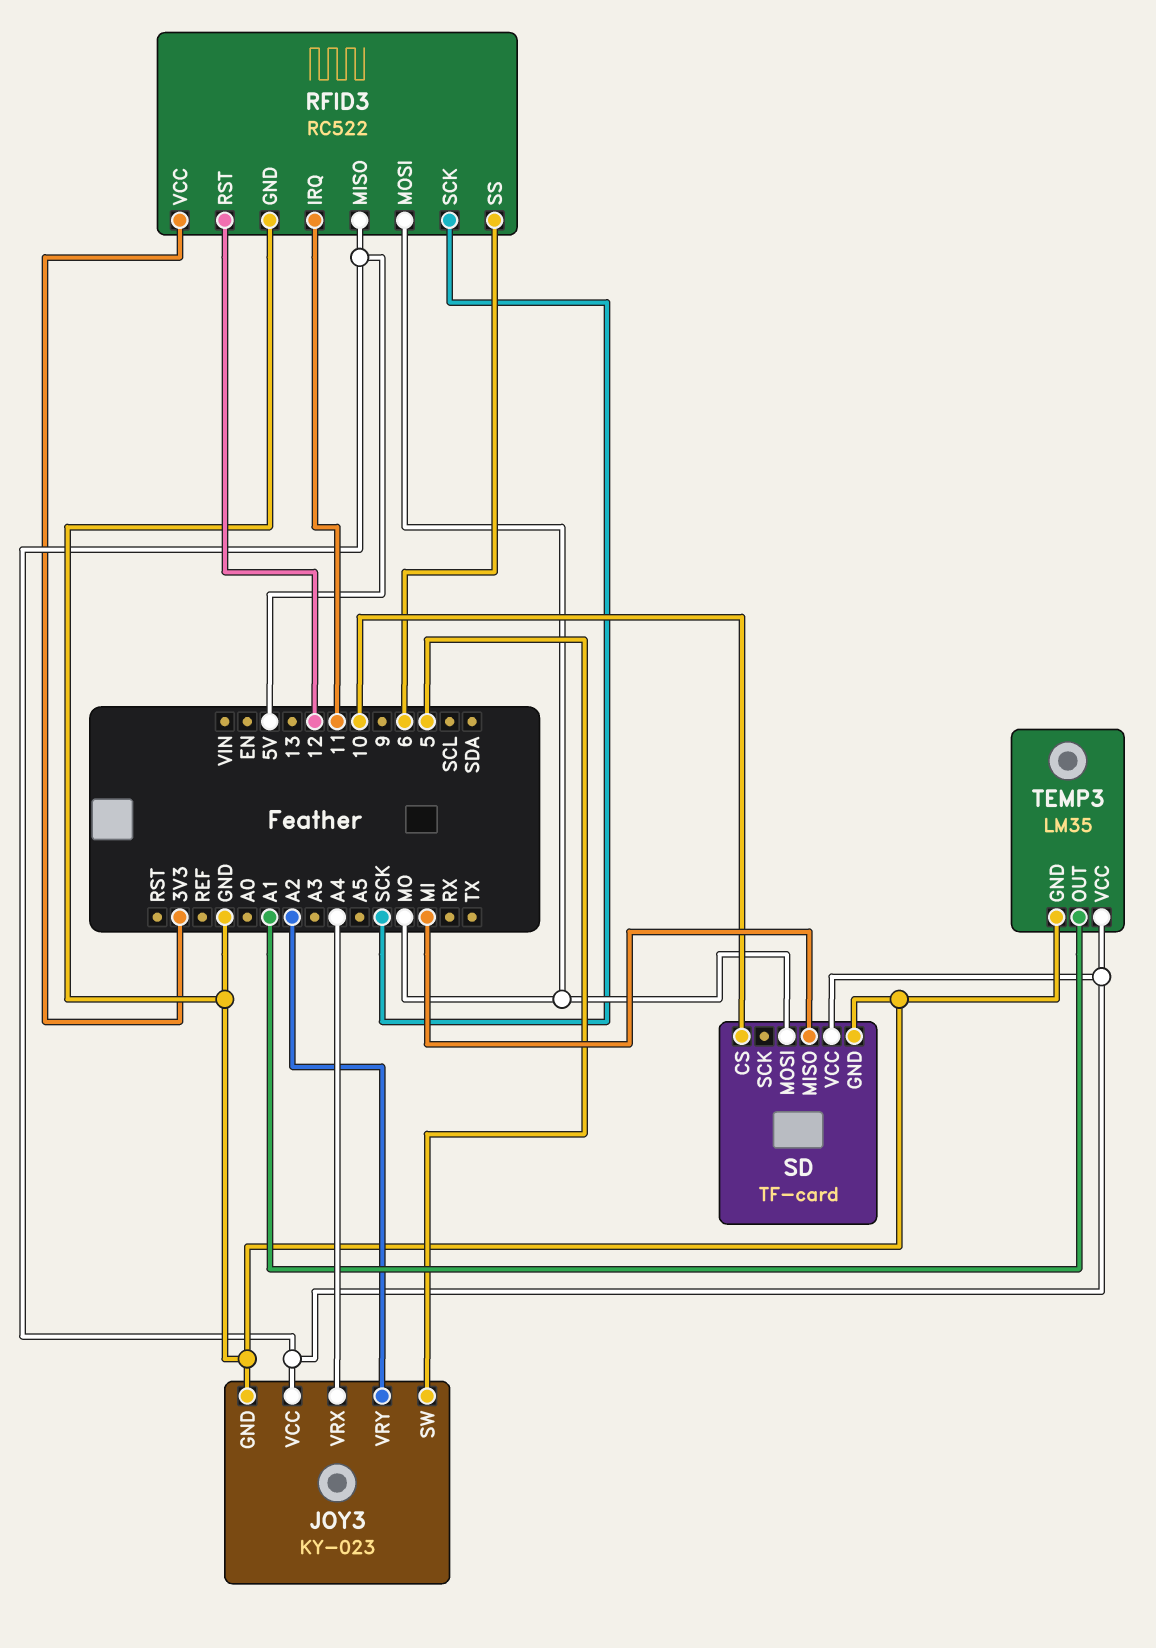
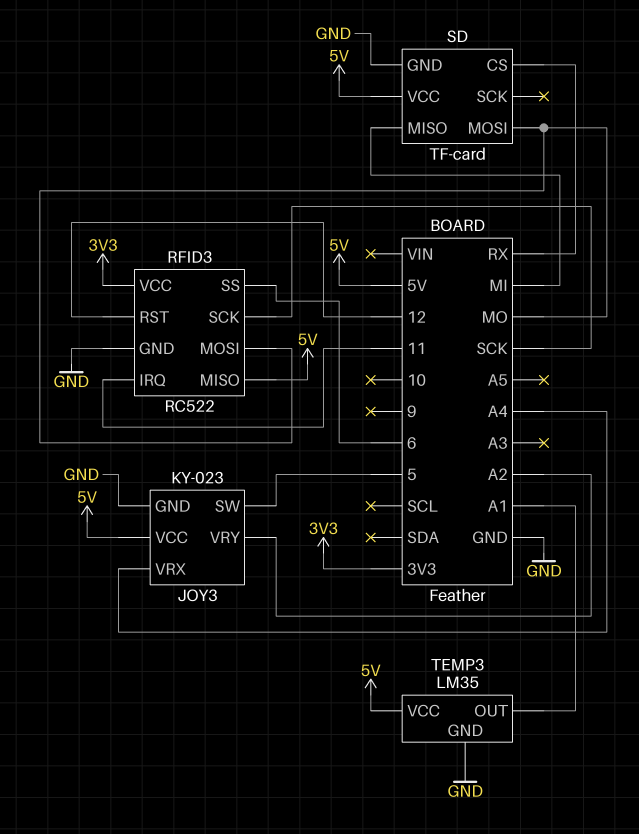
SD pin CS: 10 -> RX

